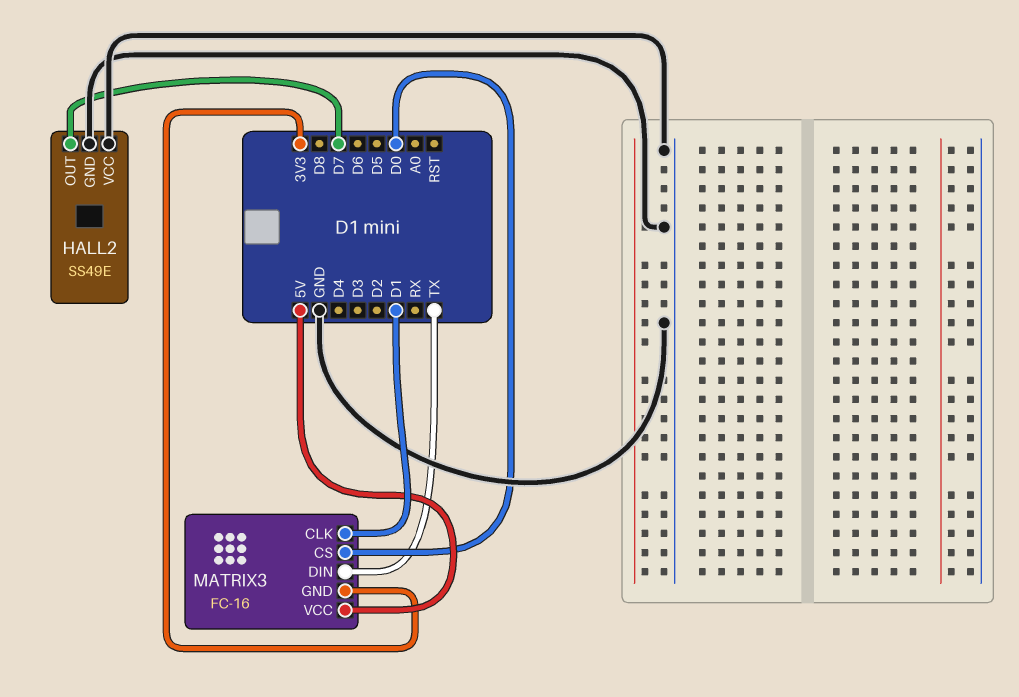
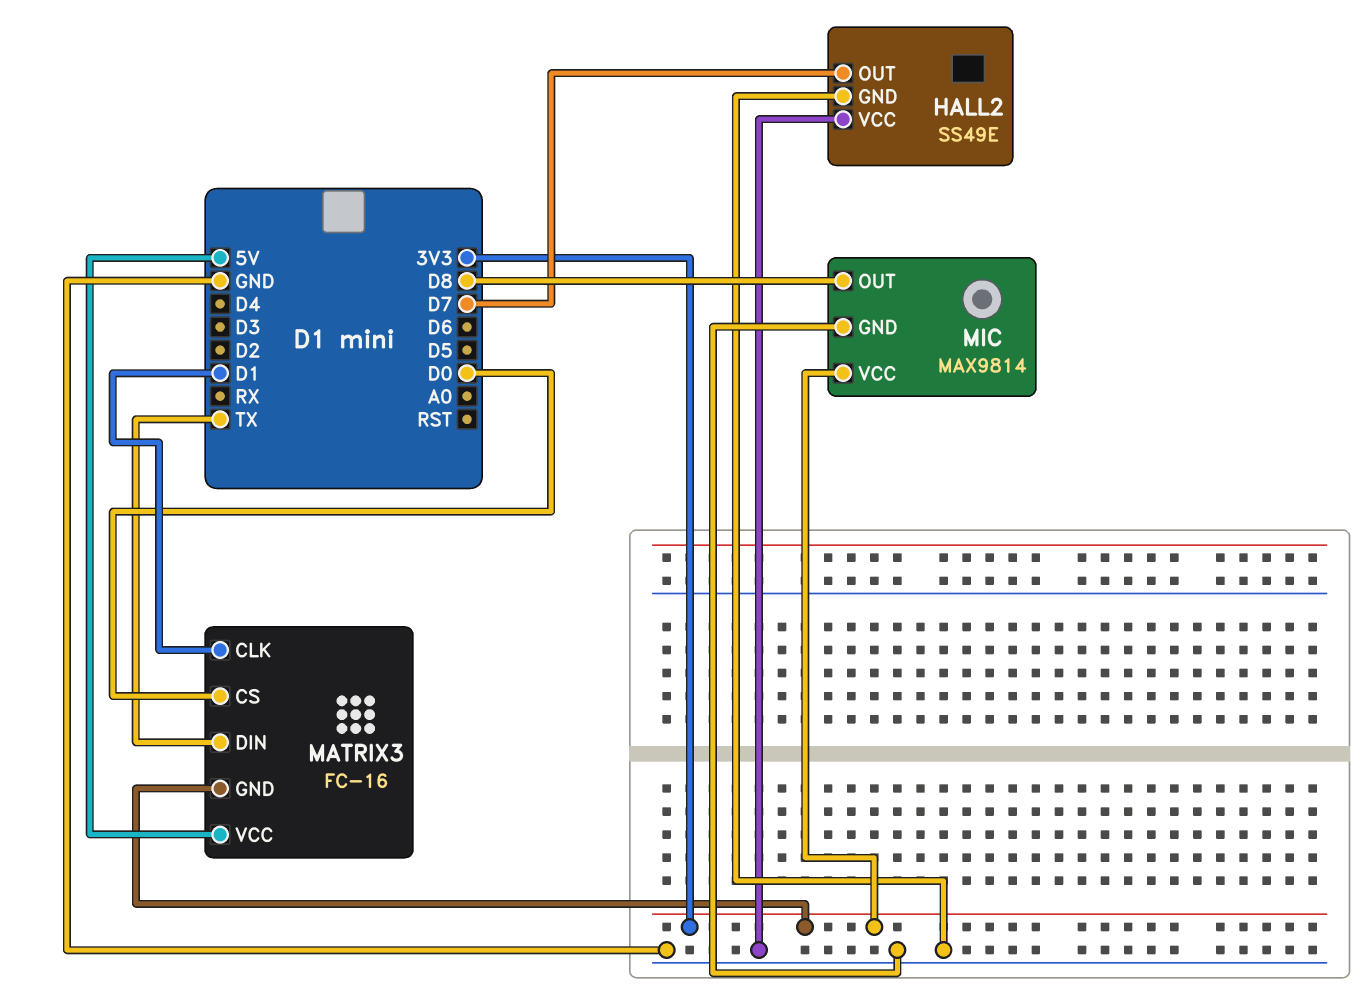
MIC: none -> MAX9814
MIC pin GND: none -> GND
MIC pin OUT: none -> D8
MIC pin VCC: none -> 3V3

